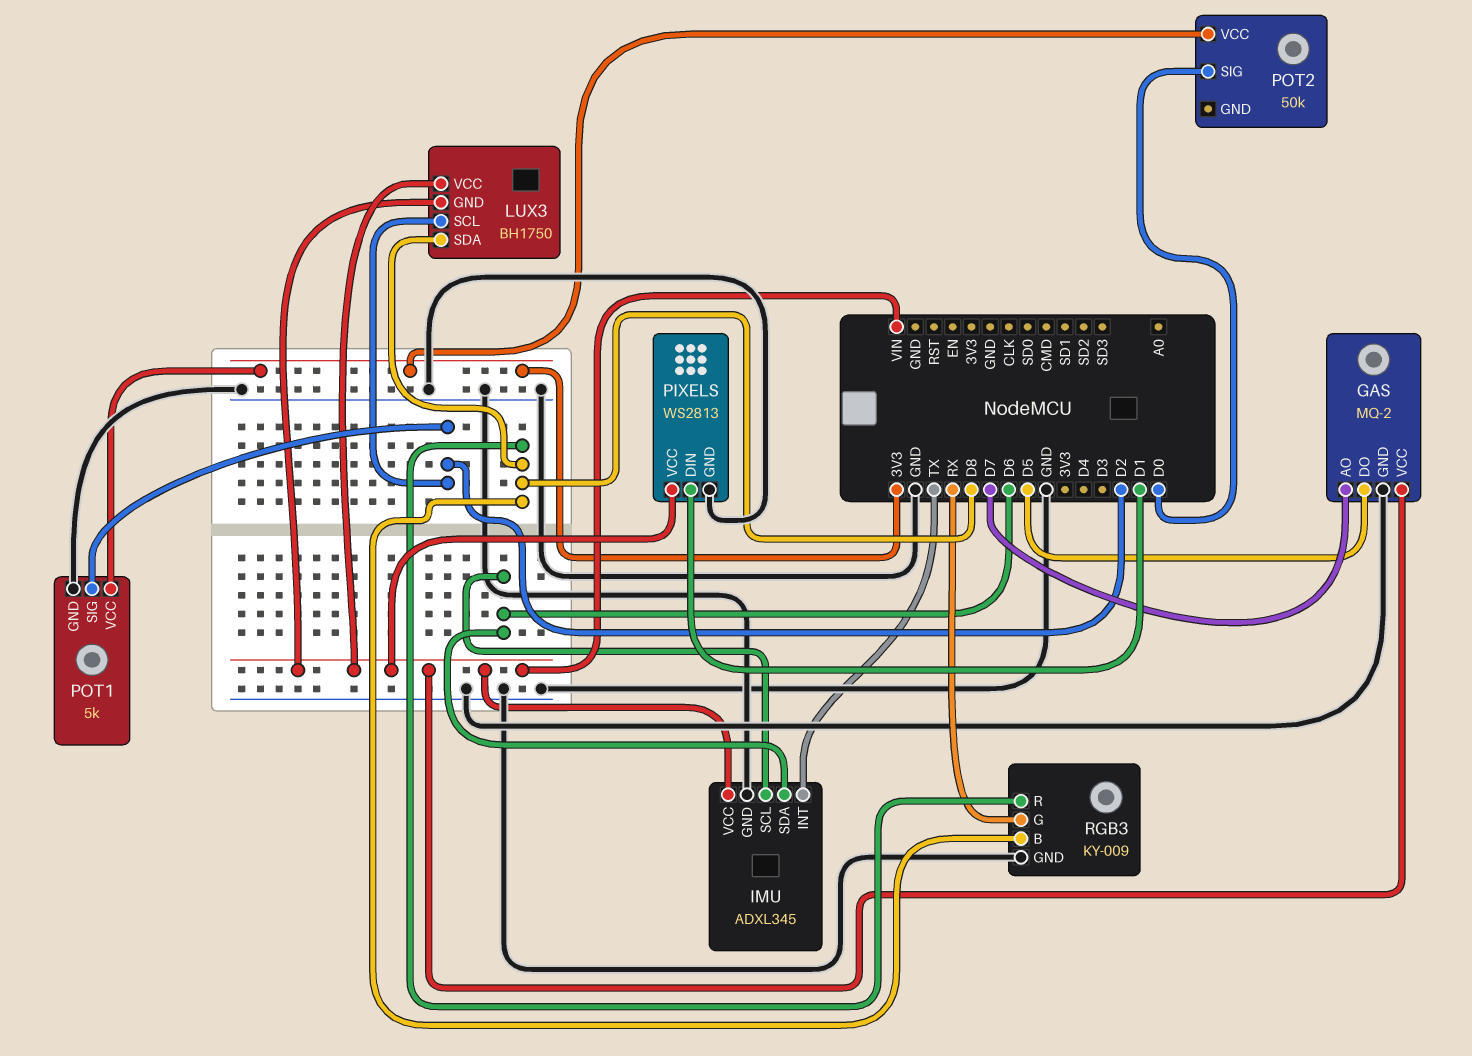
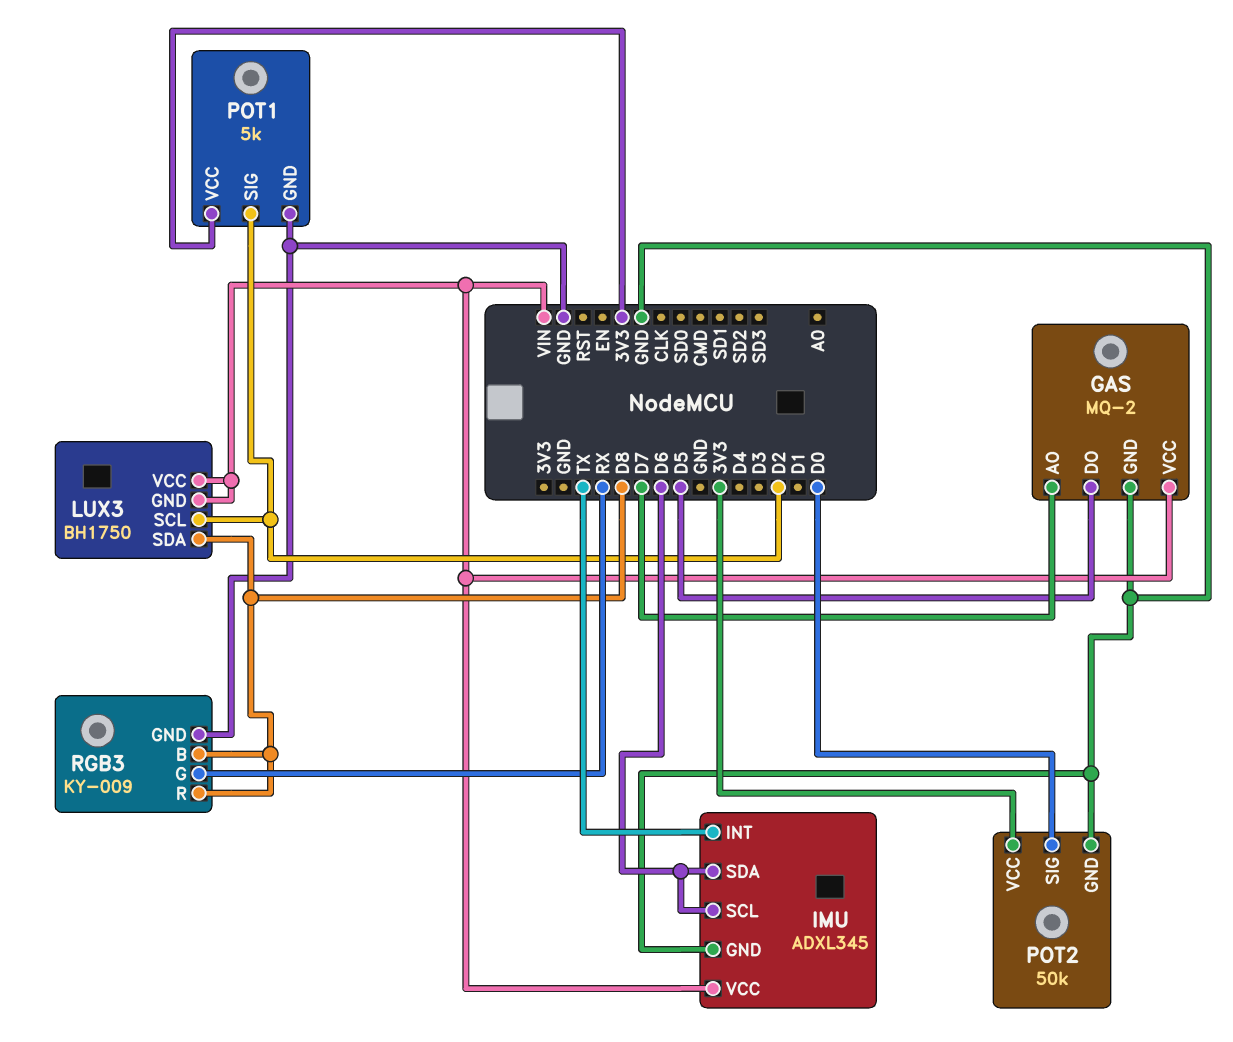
PIXELS: WS2813 -> none
PIXELS pin DIN: D1 -> none
PIXELS pin GND: GND -> none
PIXELS pin VCC: VIN -> none
POT2 pin GND: none -> GND

